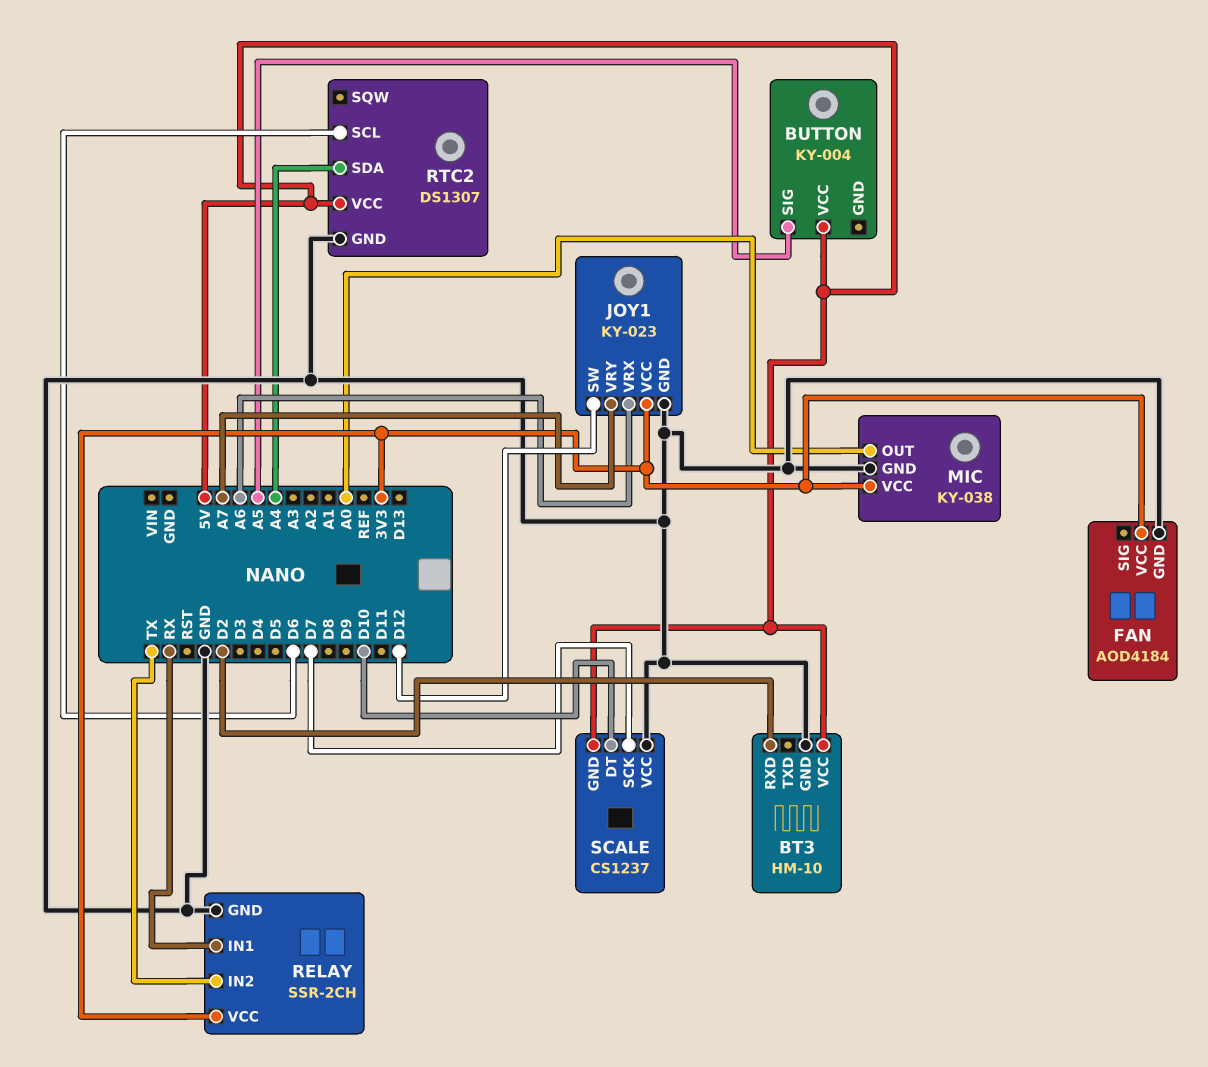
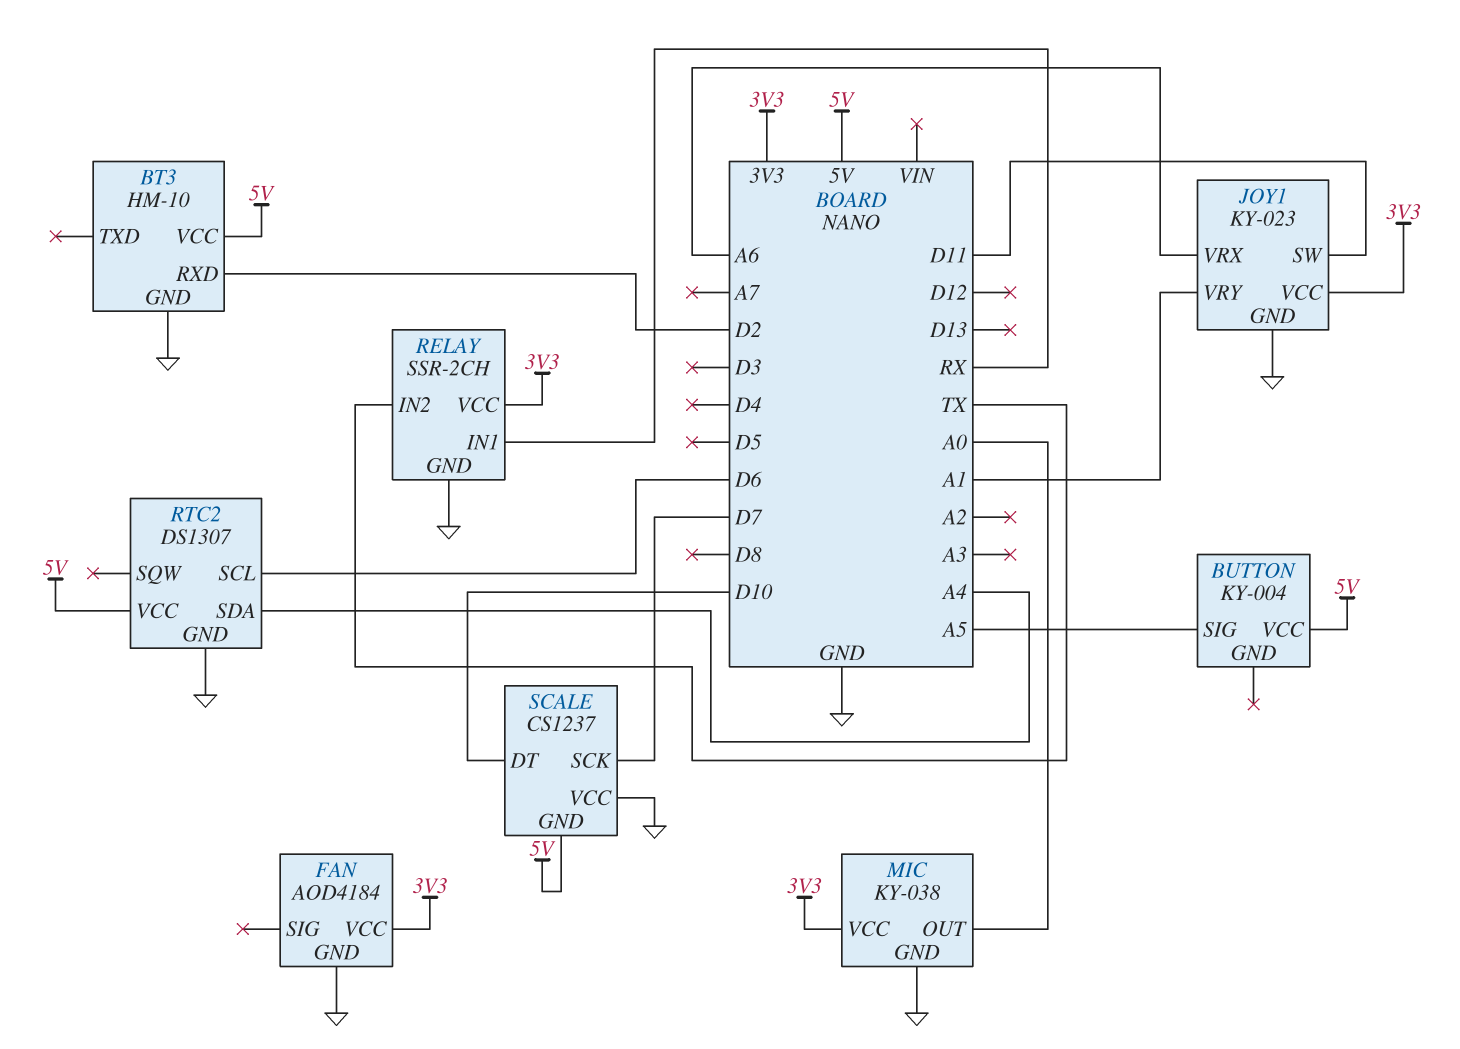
JOY1 pin SW: D12 -> D11
JOY1 pin VRY: A7 -> A1

